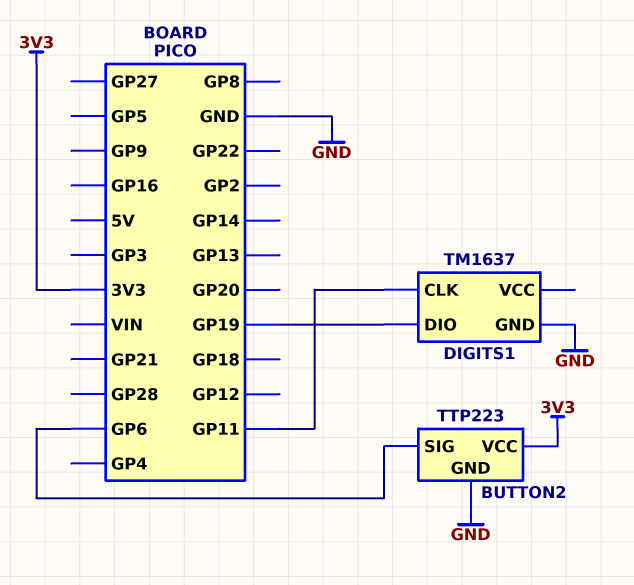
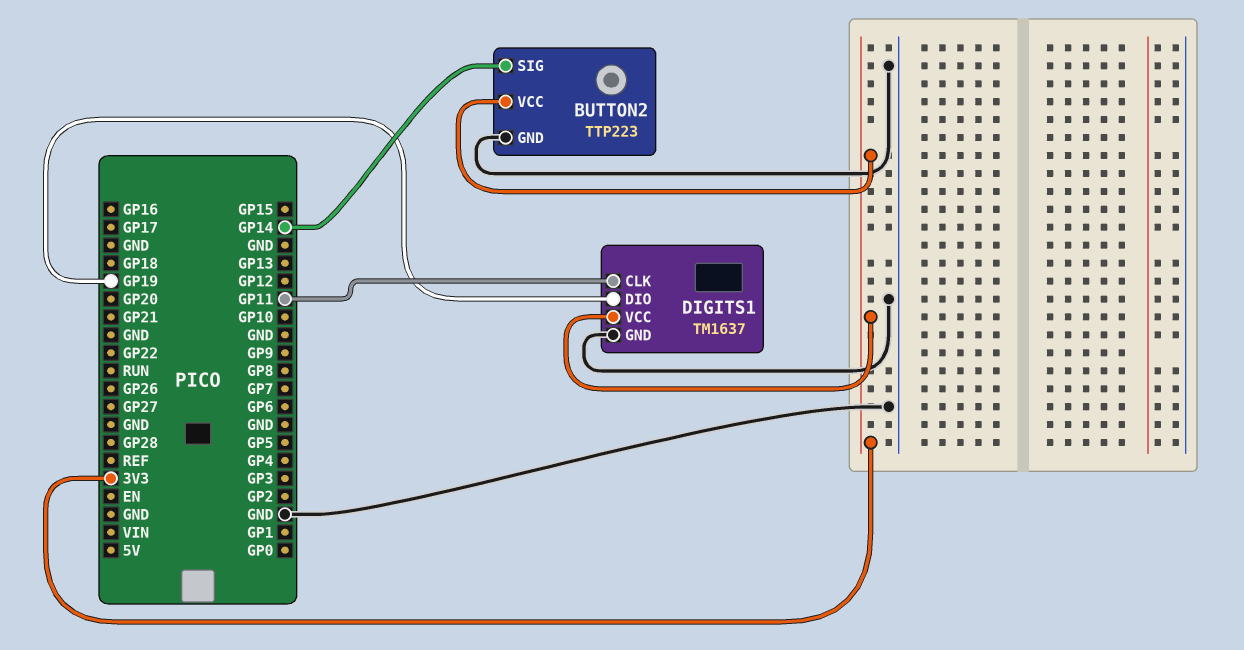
BUTTON2 pin SIG: GP6 -> GP14
DIGITS1 pin VCC: none -> 3V3

